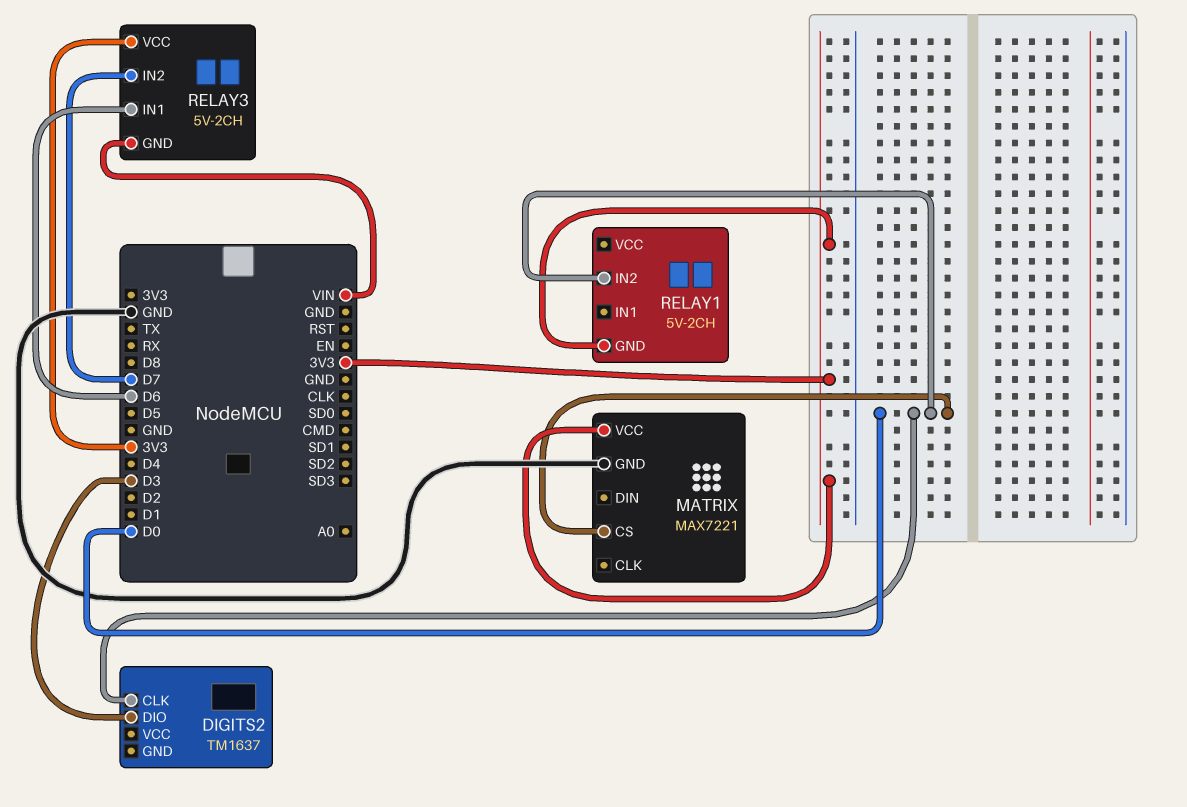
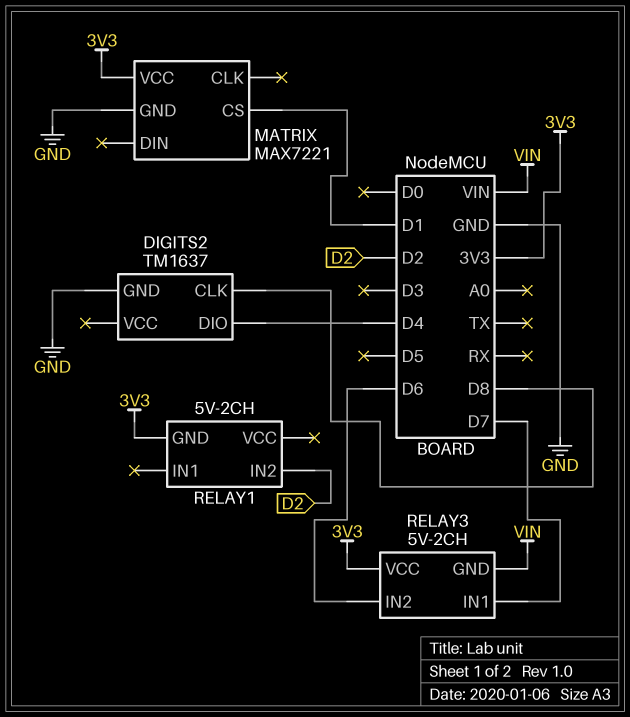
DIGITS2 pin CLK: D0 -> D8
DIGITS2 pin DIO: D3 -> D4
DIGITS2 pin GND: none -> GND
MATRIX pin CS: D0 -> D1
RELAY1 pin IN2: D0 -> D2
RELAY3 pin IN1: D6 -> D7
RELAY3 pin IN2: D7 -> D6

